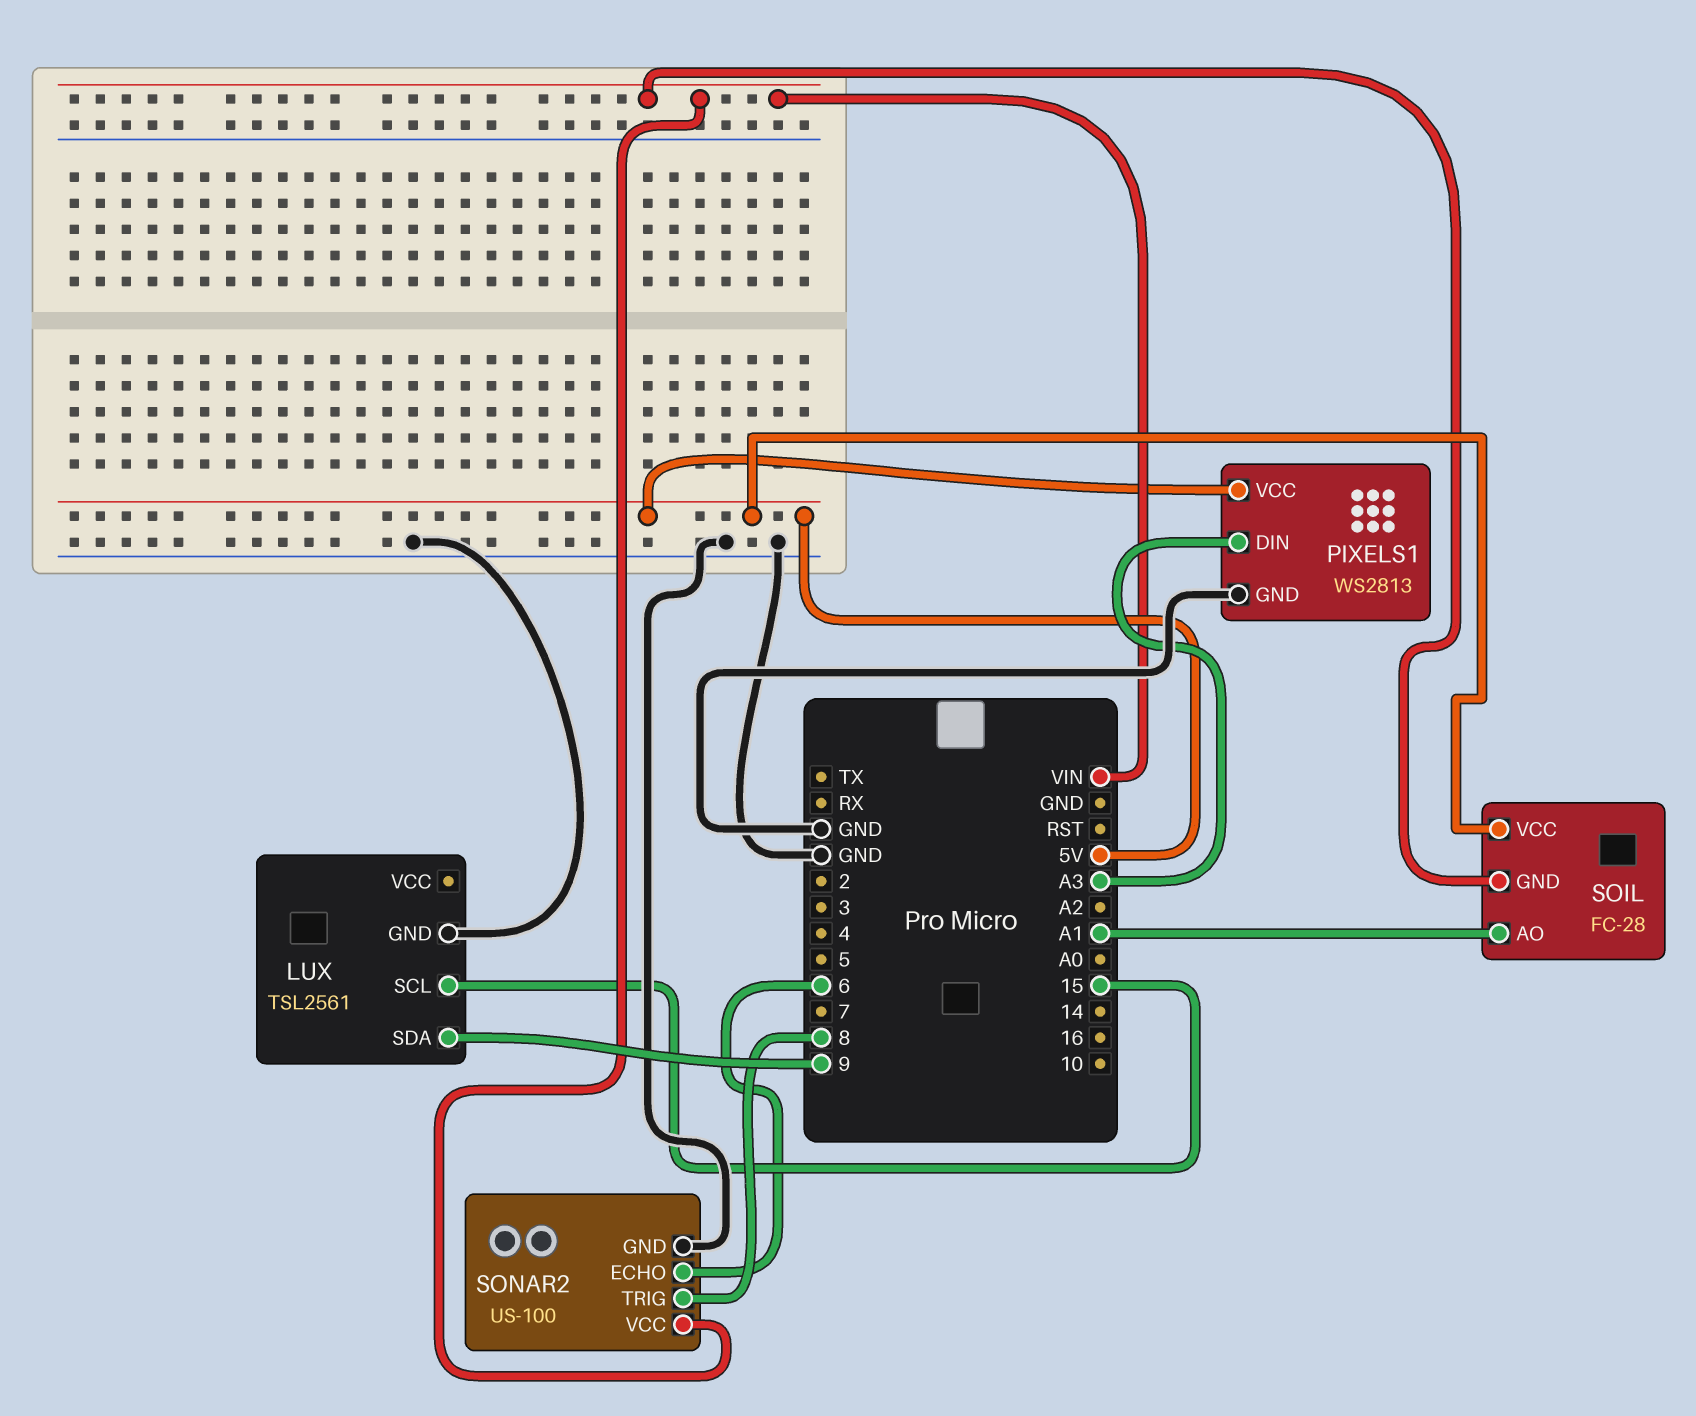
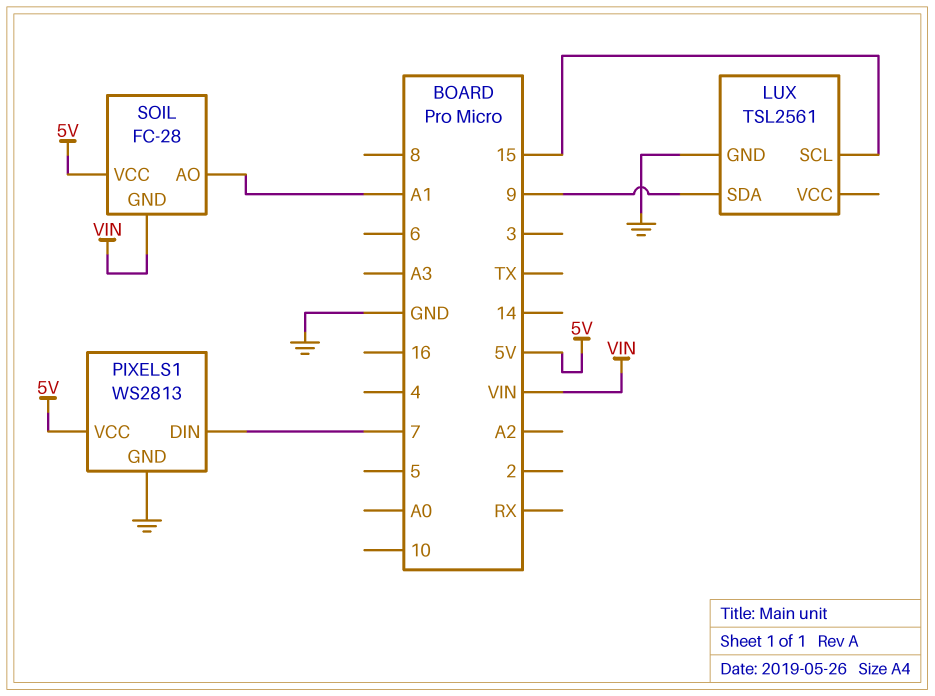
PIXELS1 pin DIN: A3 -> 7
SONAR2: US-100 -> none
SONAR2 pin ECHO: 6 -> none
SONAR2 pin GND: GND -> none
SONAR2 pin TRIG: 8 -> none
SONAR2 pin VCC: VIN -> none

